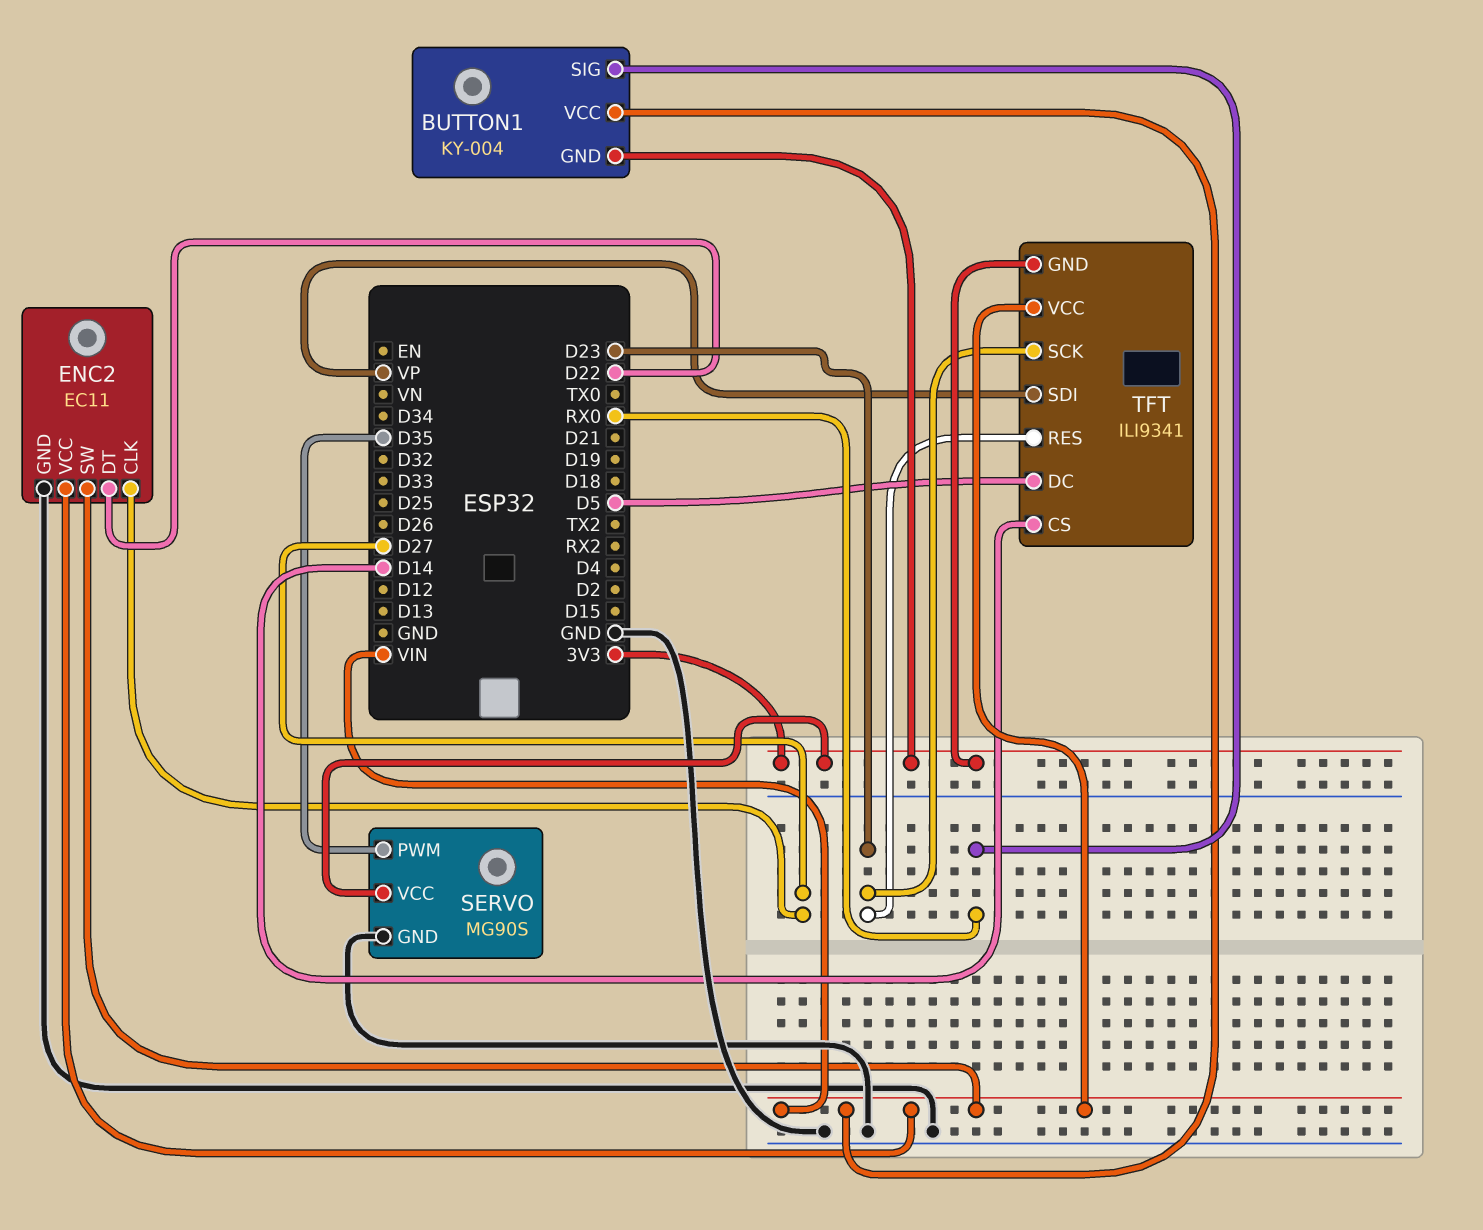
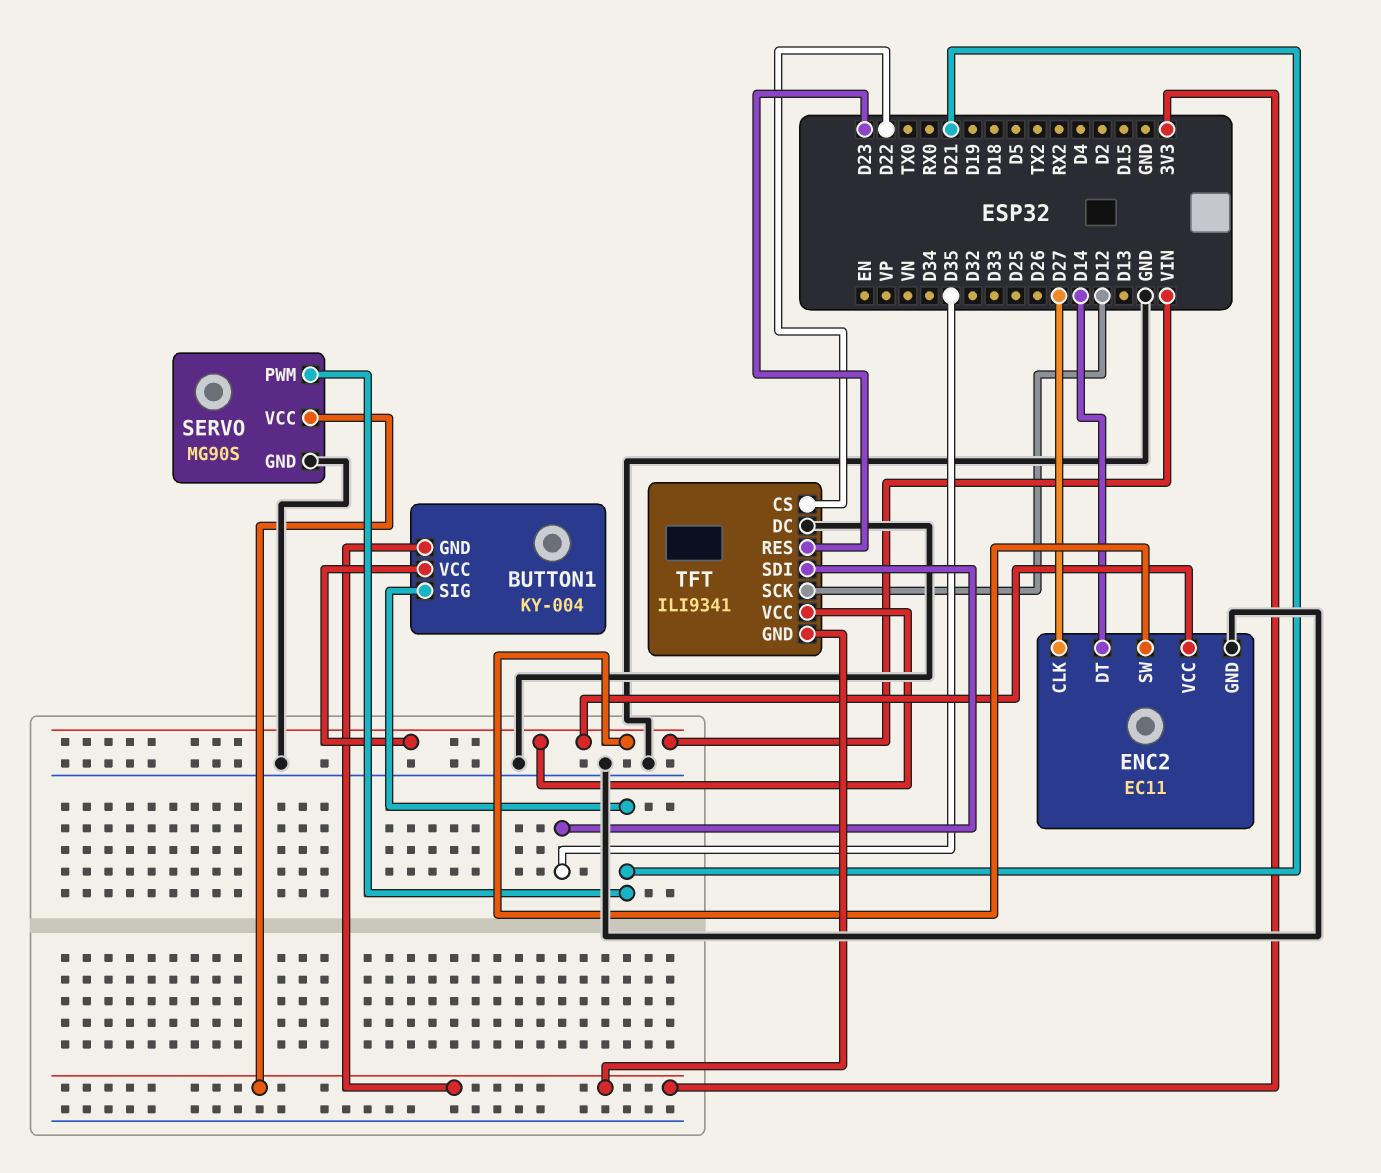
BUTTON1 pin SIG: RX0 -> D21
ENC2 pin DT: D22 -> D14
SERVO pin PWM: D35 -> D21
TFT pin CS: D14 -> D22
TFT pin DC: D5 -> GND
TFT pin SCK: D23 -> D12
TFT pin SDI: VP -> D35

